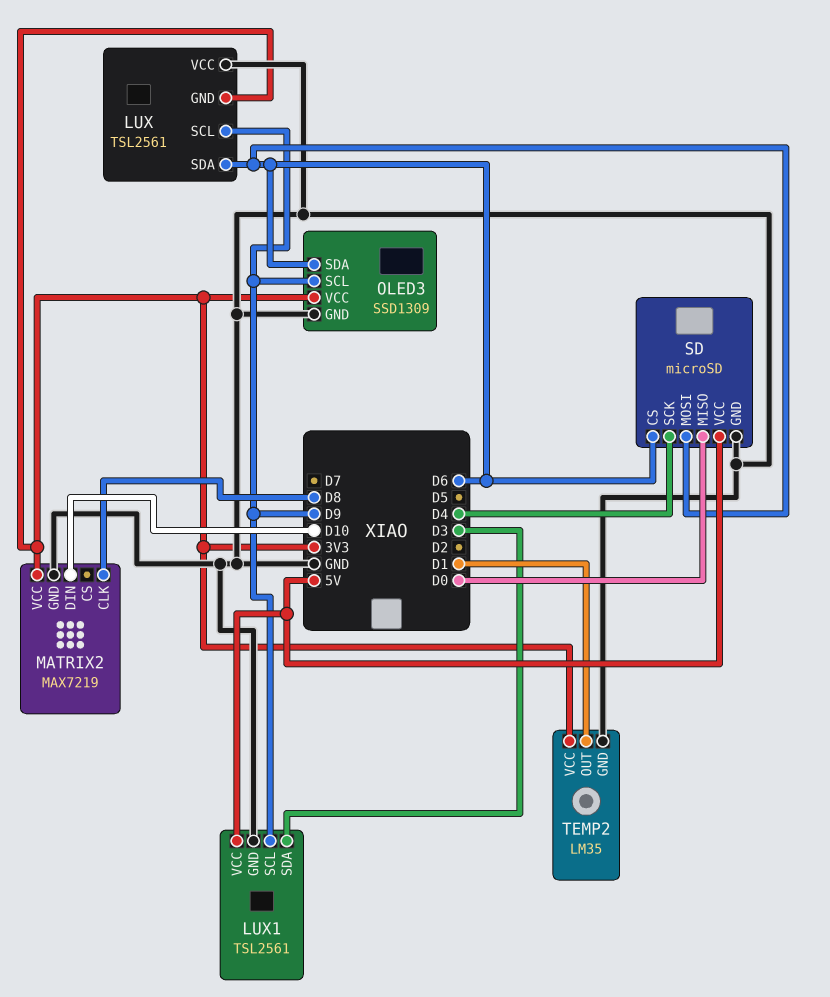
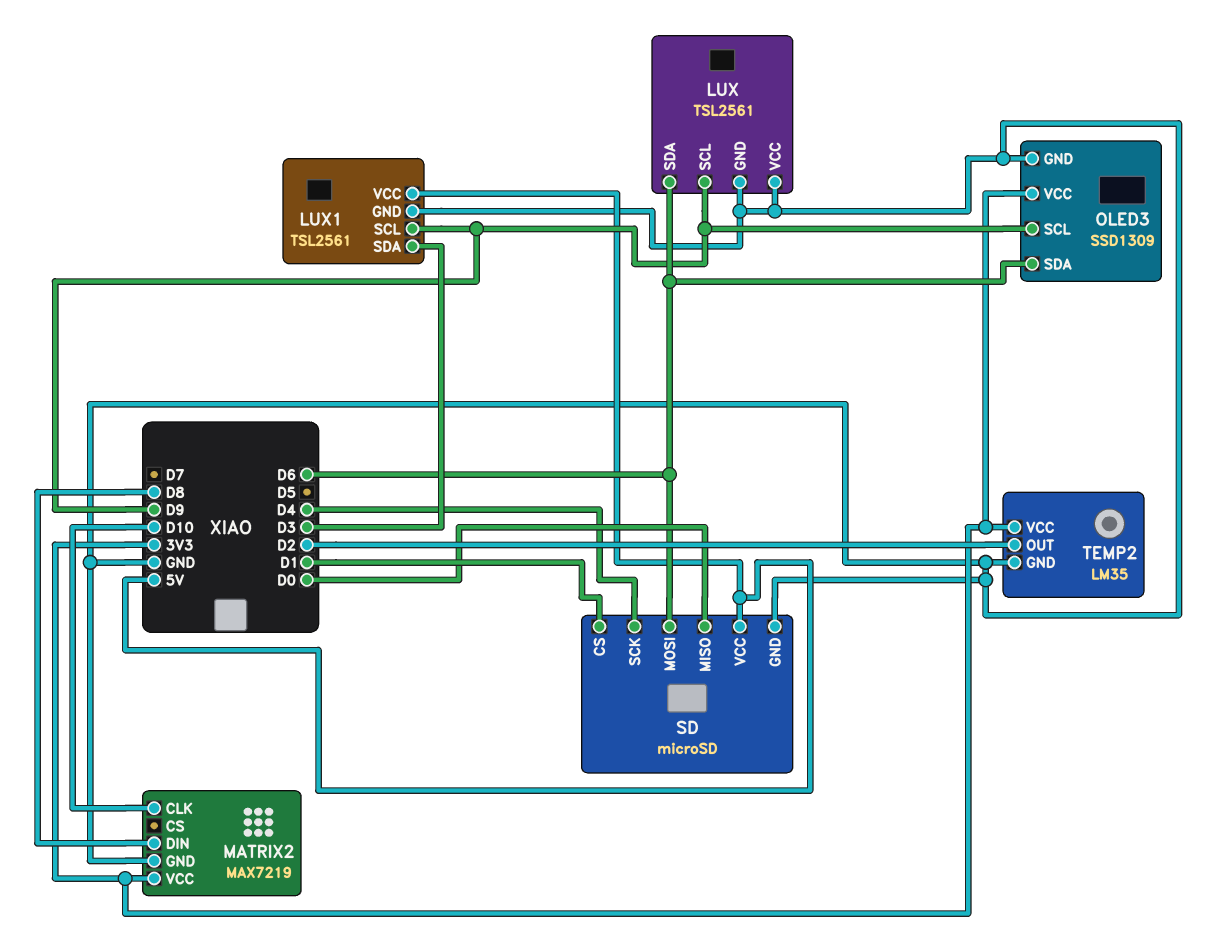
LUX pin GND: 3V3 -> GND
MATRIX2 pin CLK: D8 -> D10
MATRIX2 pin DIN: D10 -> D8
SD pin CS: D6 -> D1
TEMP2 pin OUT: D1 -> D2

